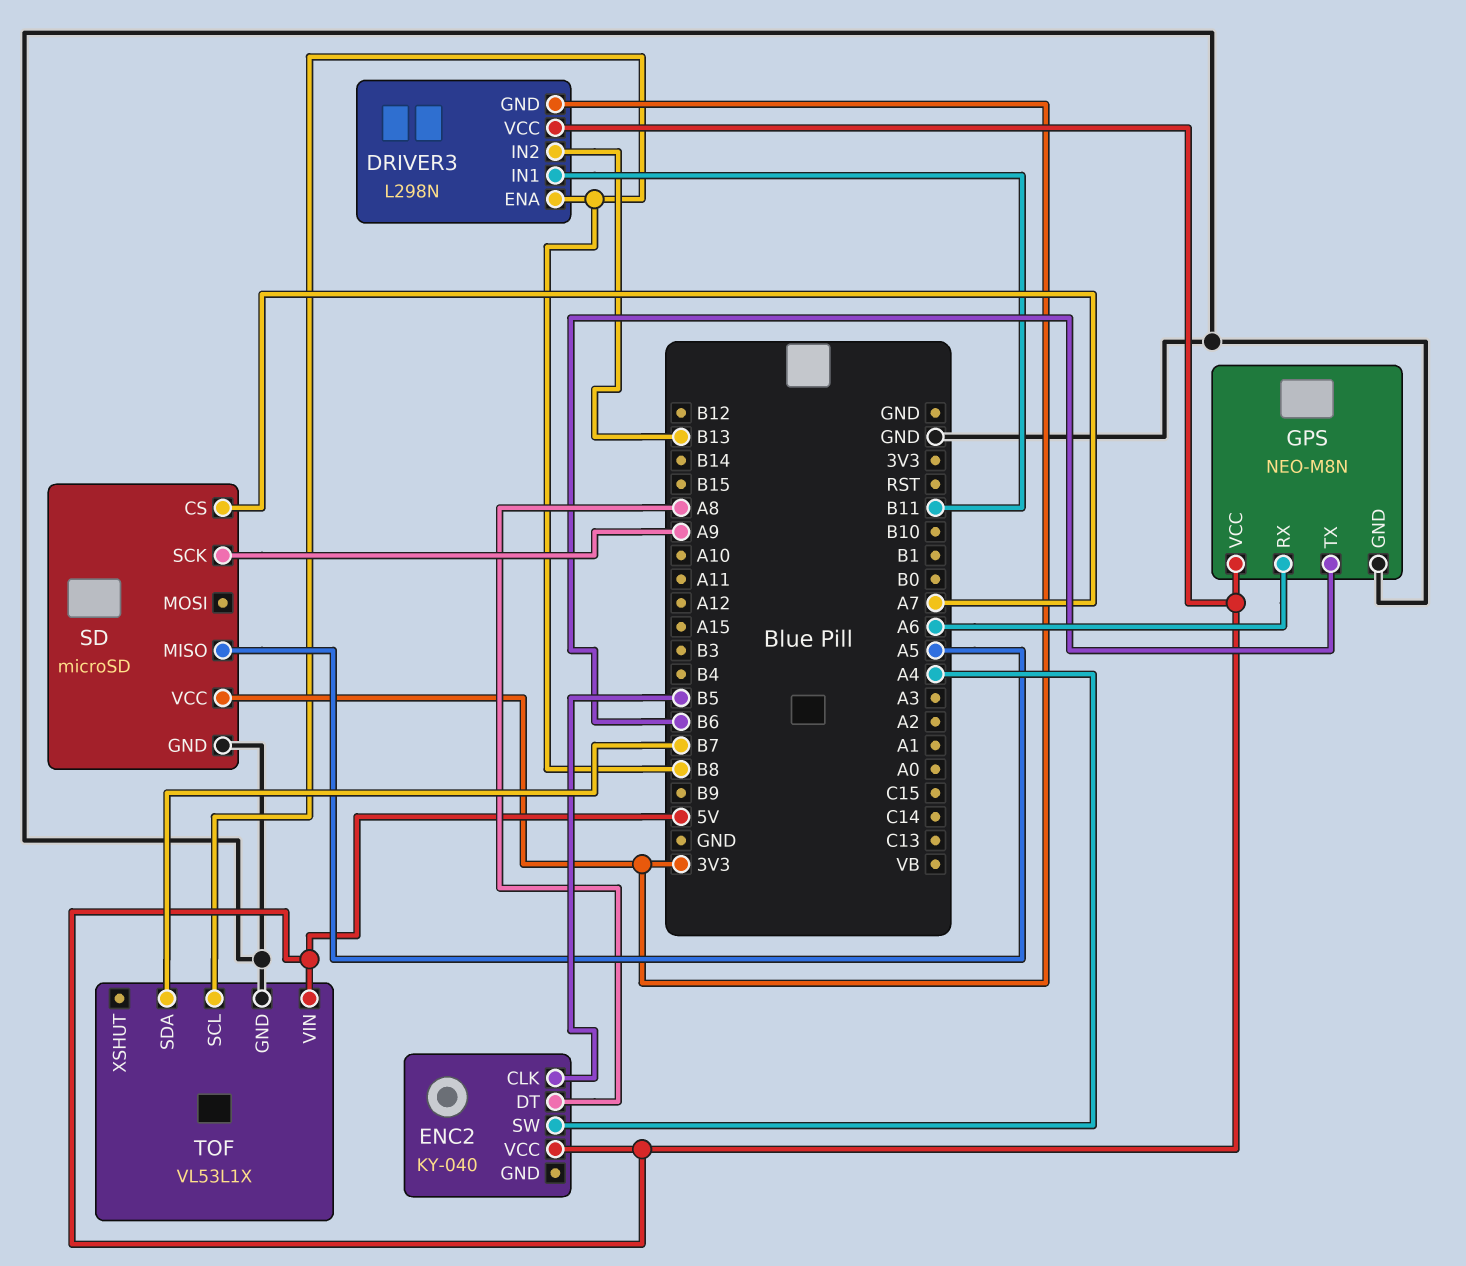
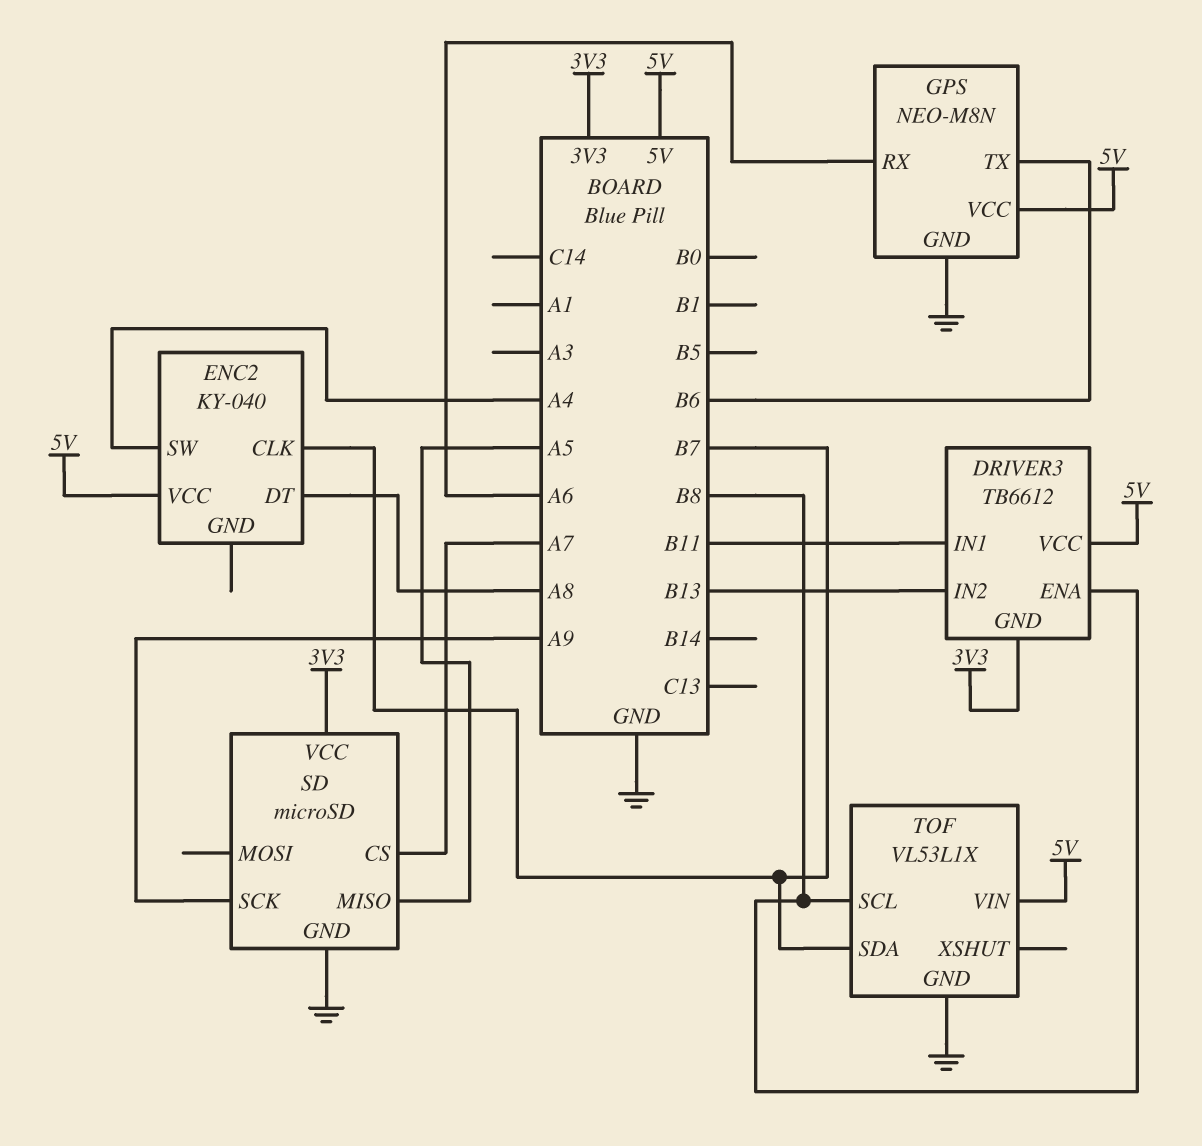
DRIVER3: L298N -> TB6612
ENC2 pin CLK: B5 -> B7

